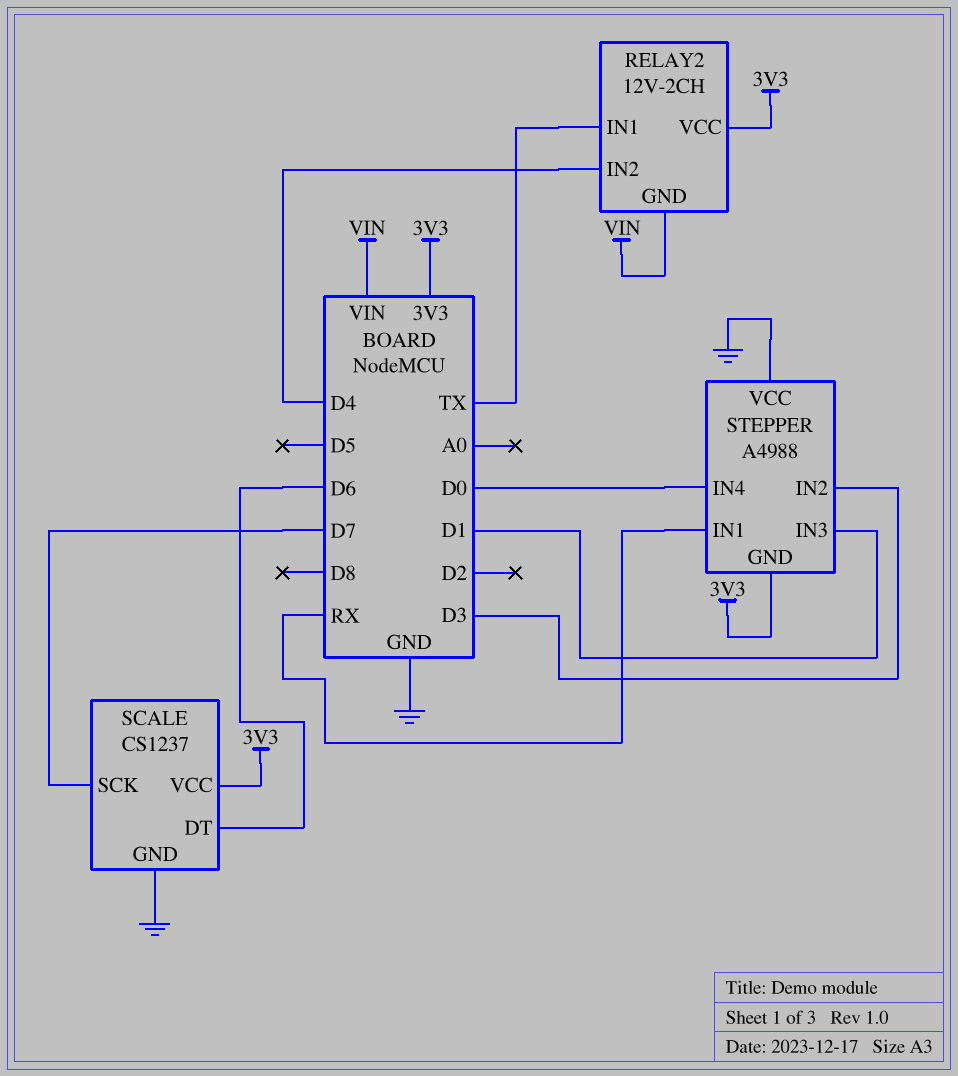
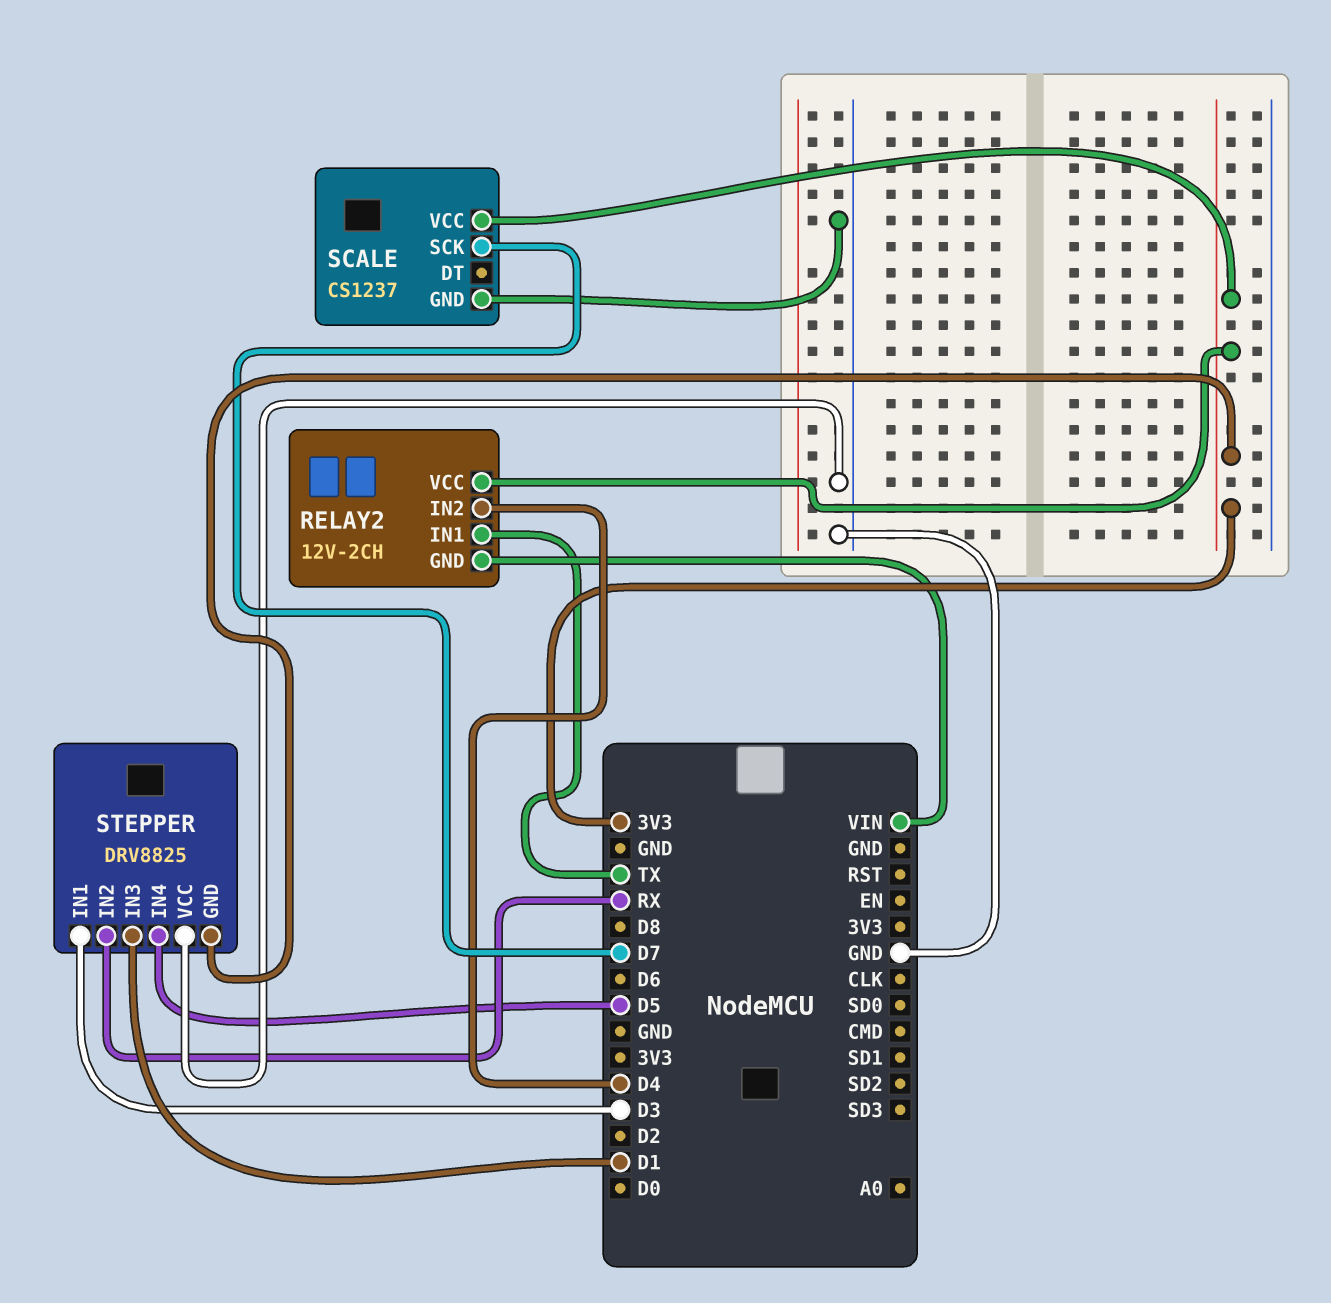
SCALE pin DT: D6 -> none
STEPPER: A4988 -> DRV8825
STEPPER pin IN1: RX -> D3
STEPPER pin IN2: D3 -> RX
STEPPER pin IN4: D0 -> D5

